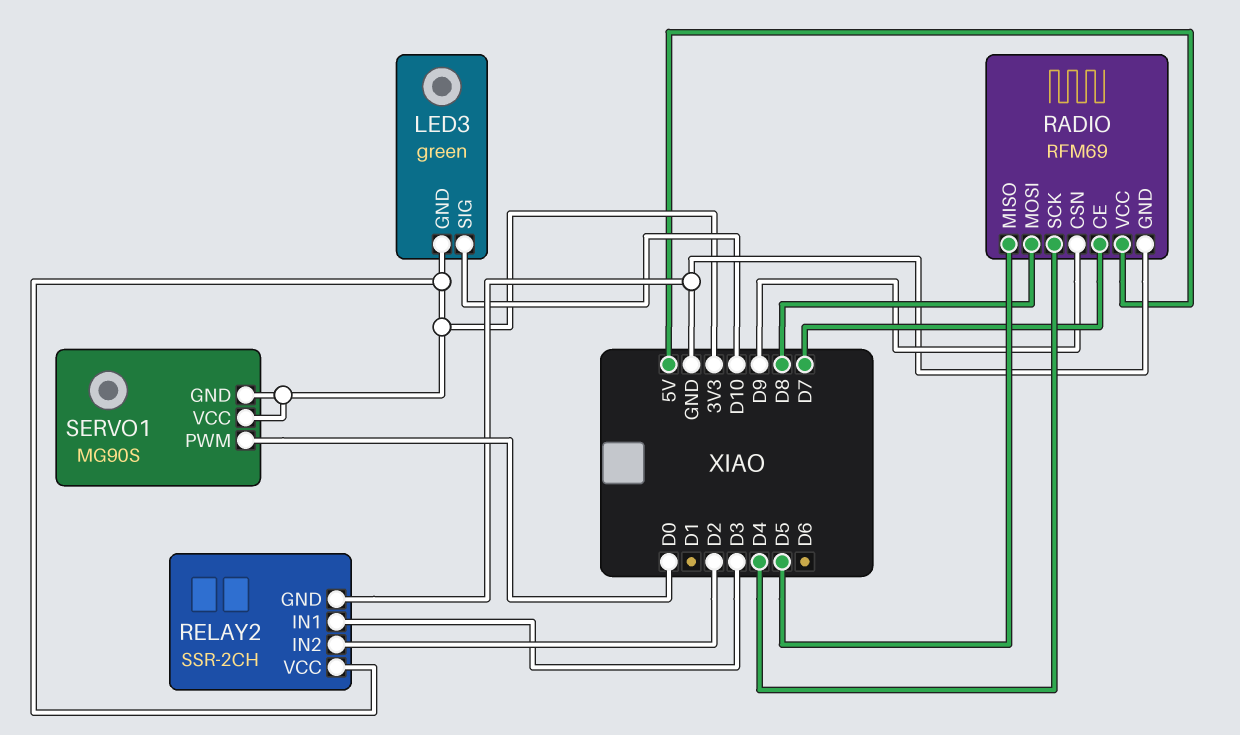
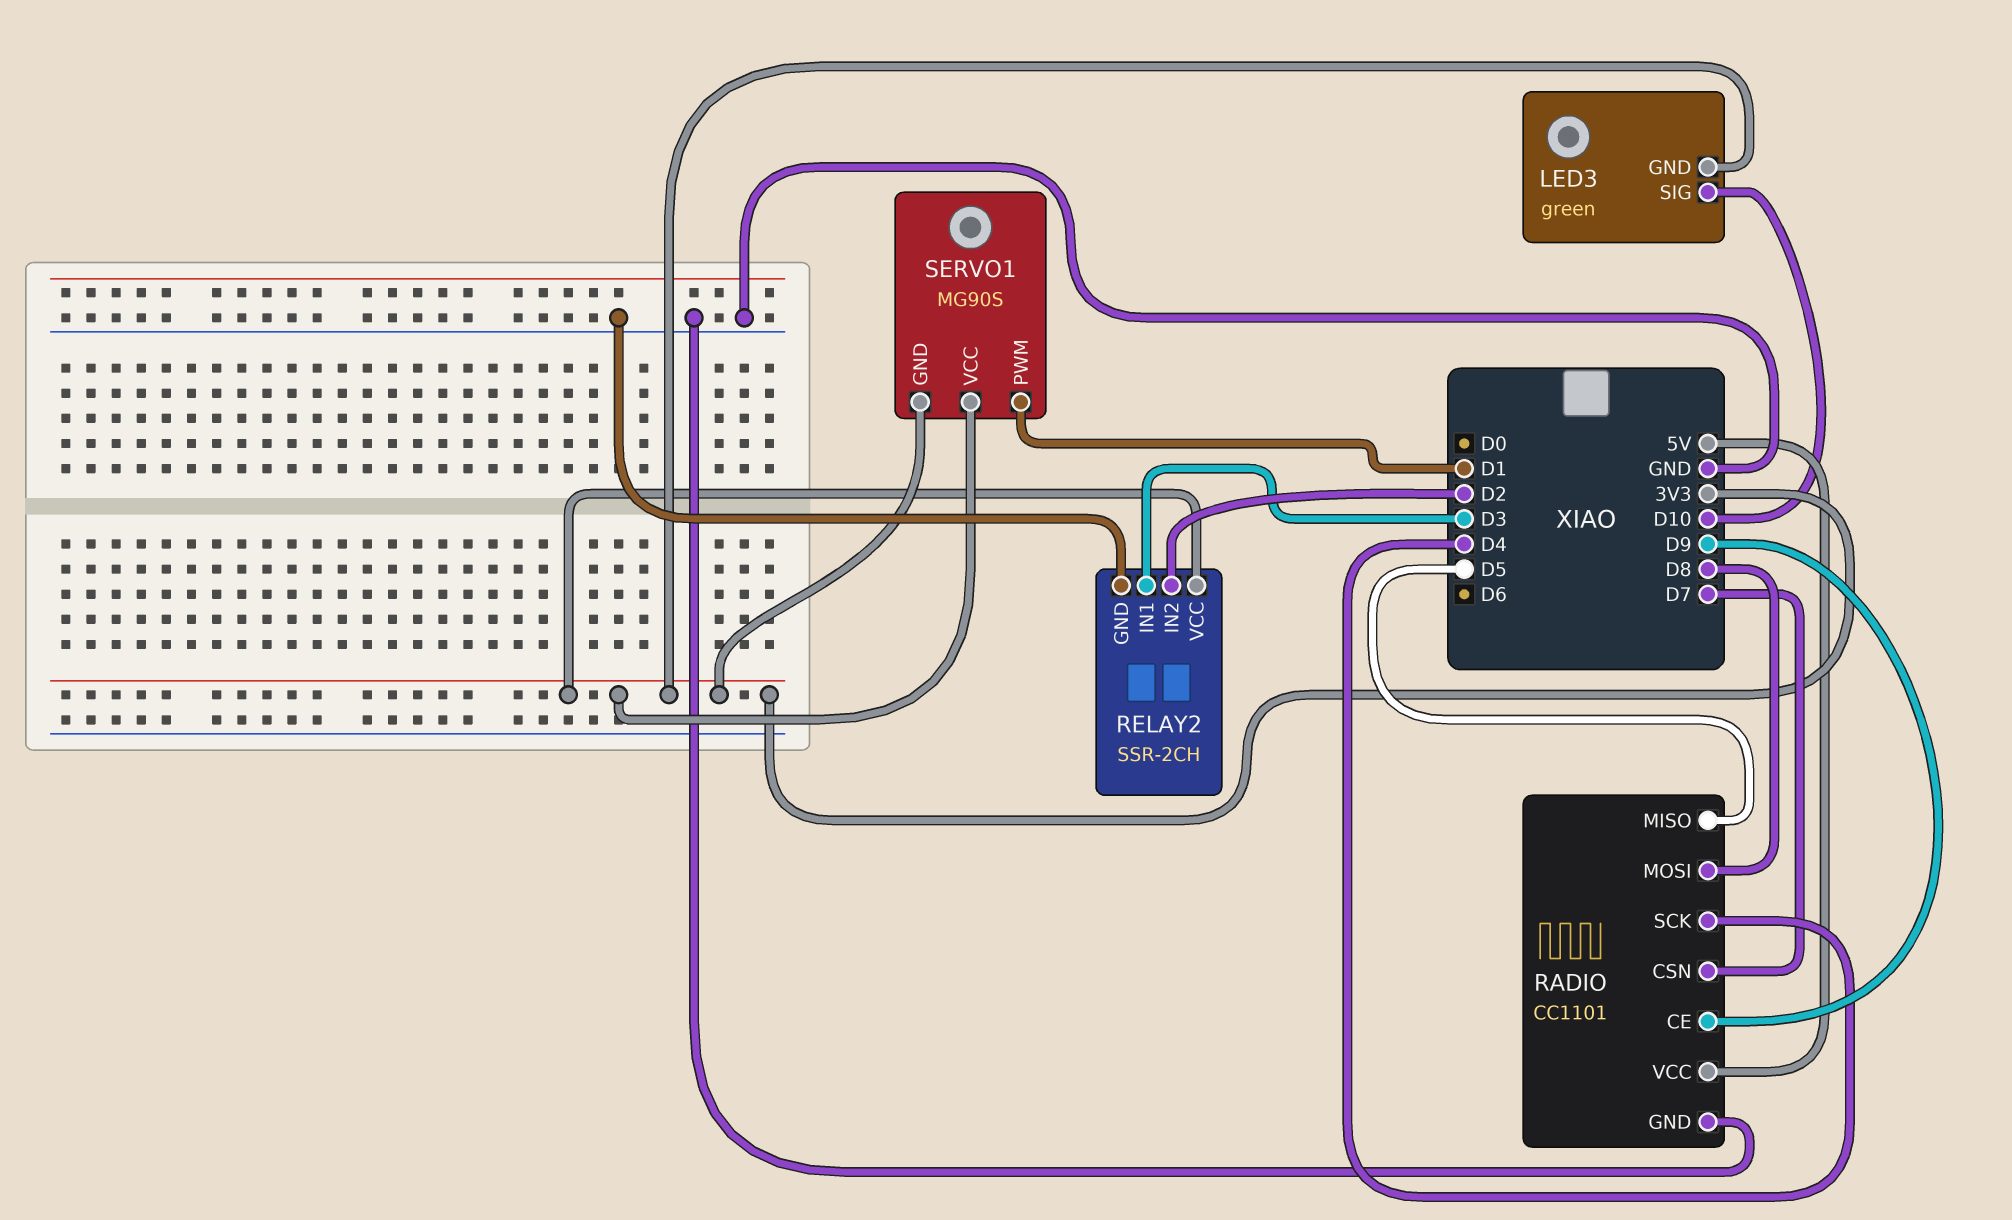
RADIO: RFM69 -> CC1101
RADIO pin CE: D7 -> D9
RADIO pin CSN: D9 -> D7
SERVO1 pin PWM: D0 -> D1

